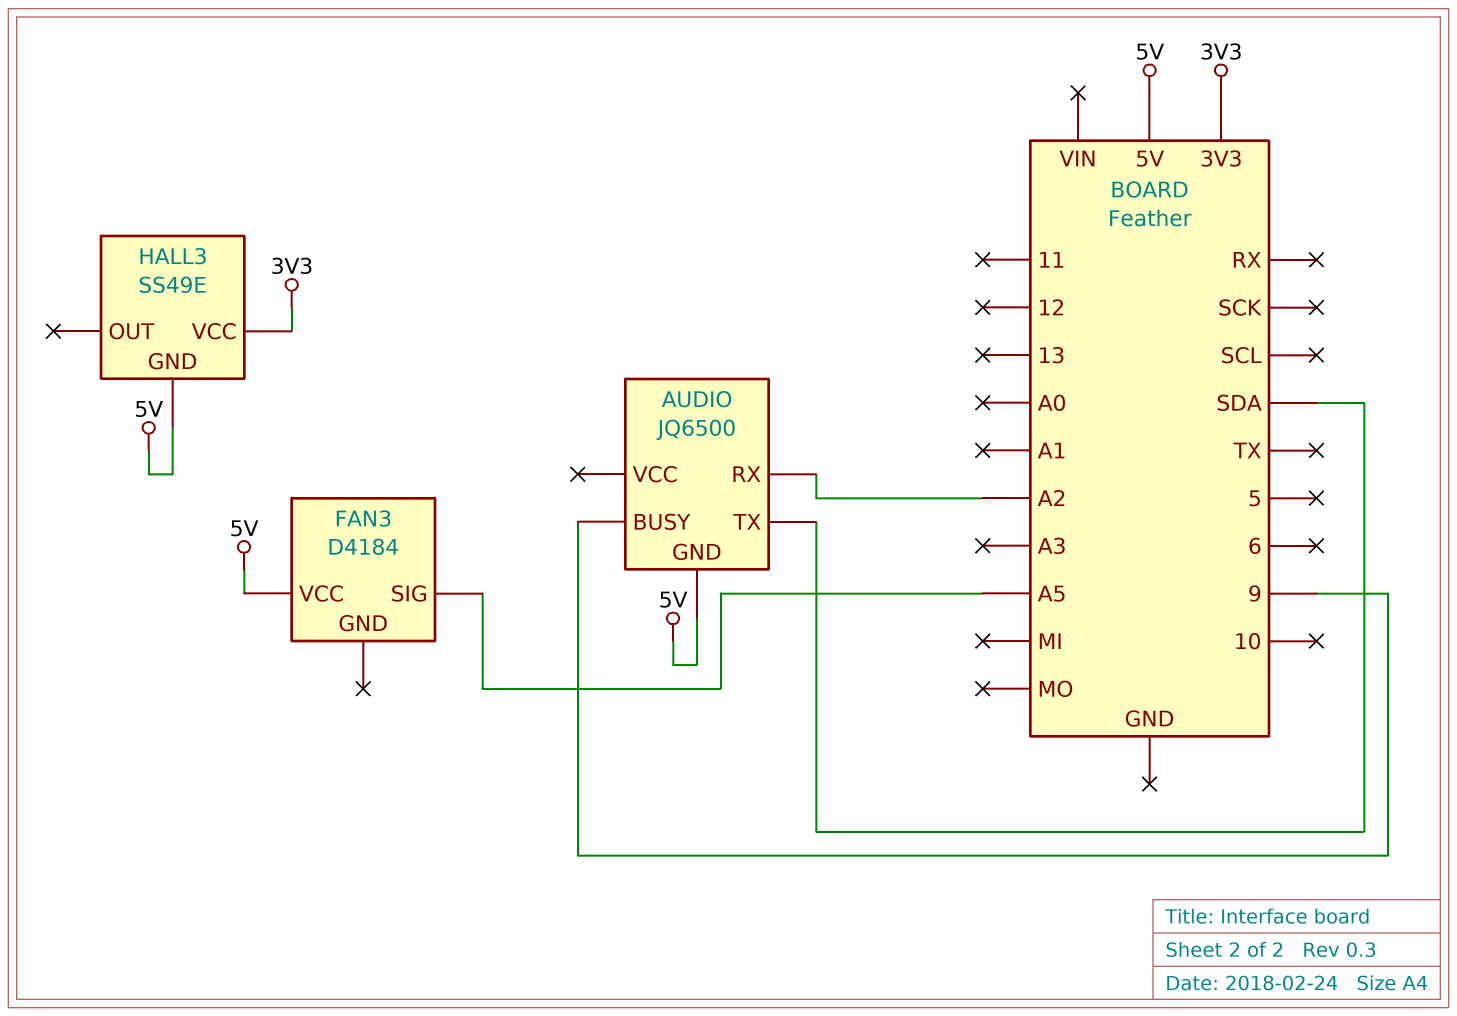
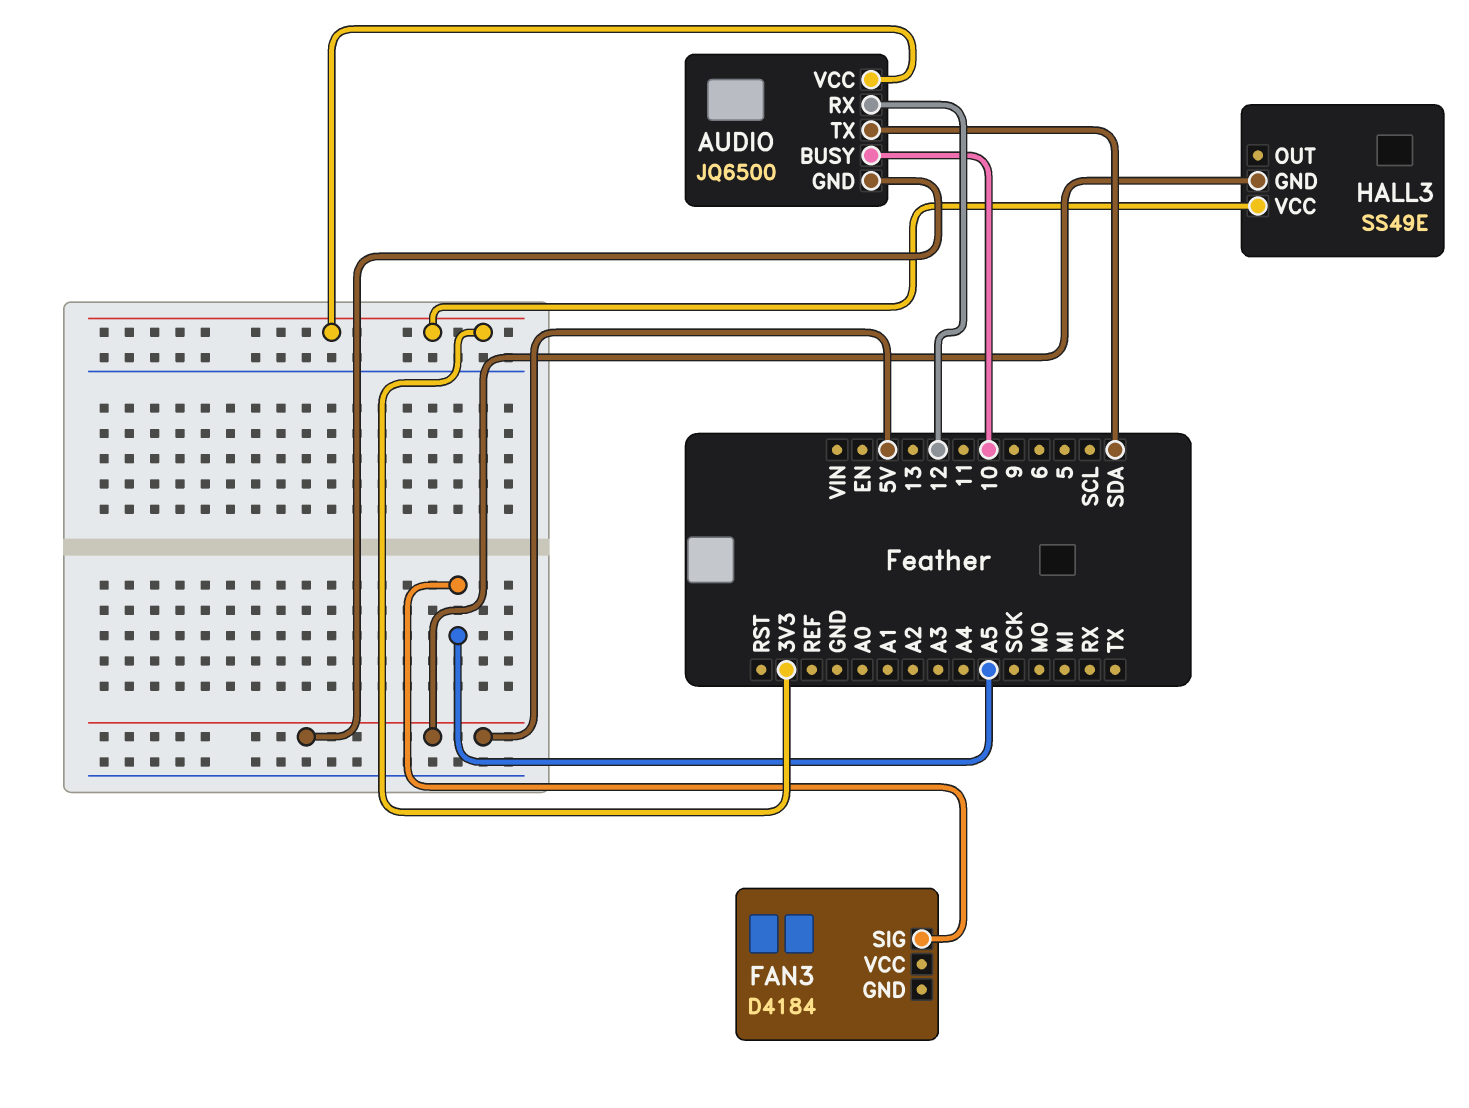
AUDIO pin BUSY: 9 -> 10
AUDIO pin RX: A2 -> 12
AUDIO pin VCC: none -> 3V3
FAN3 pin VCC: 5V -> none

